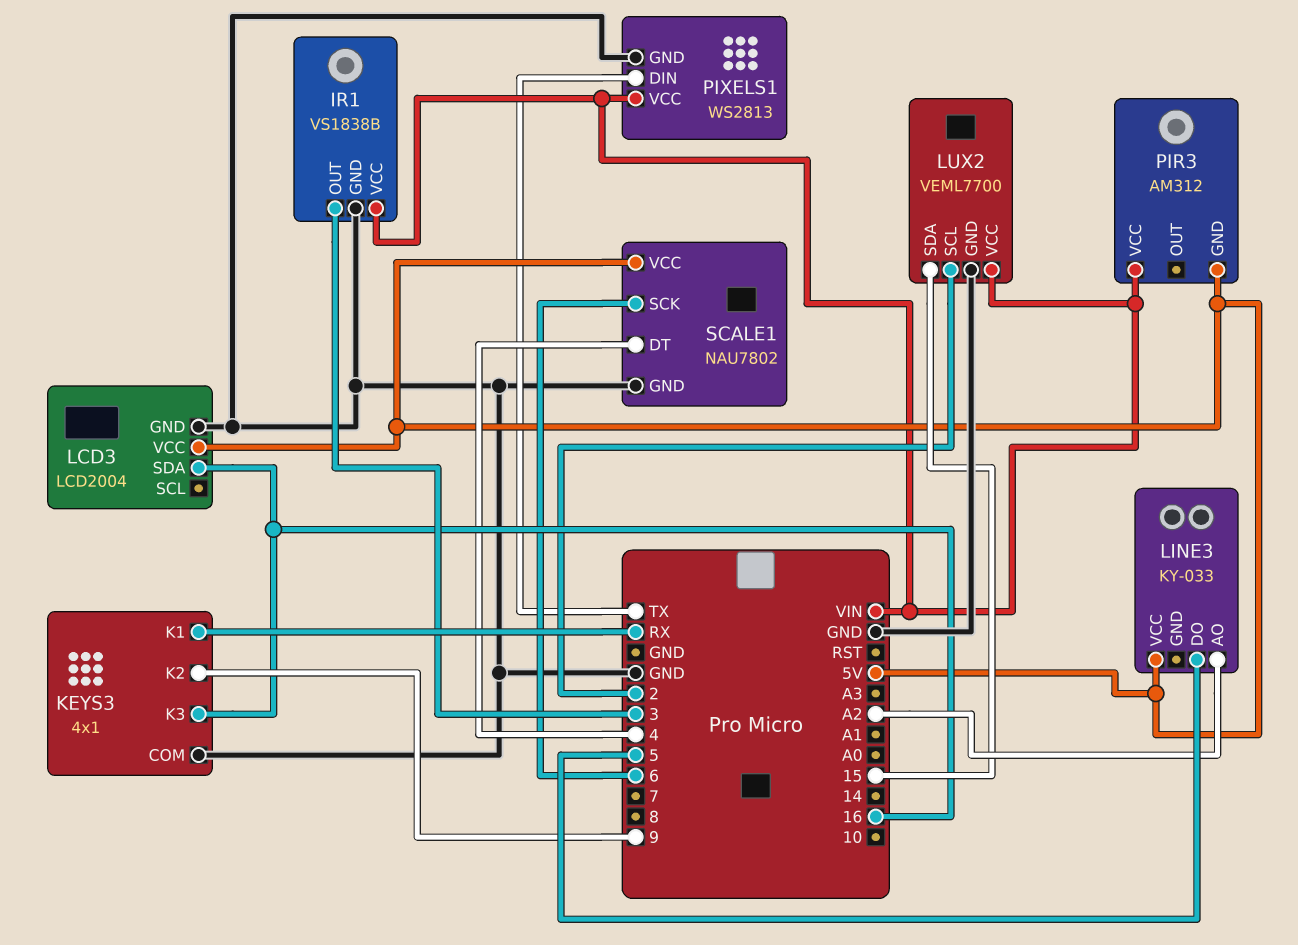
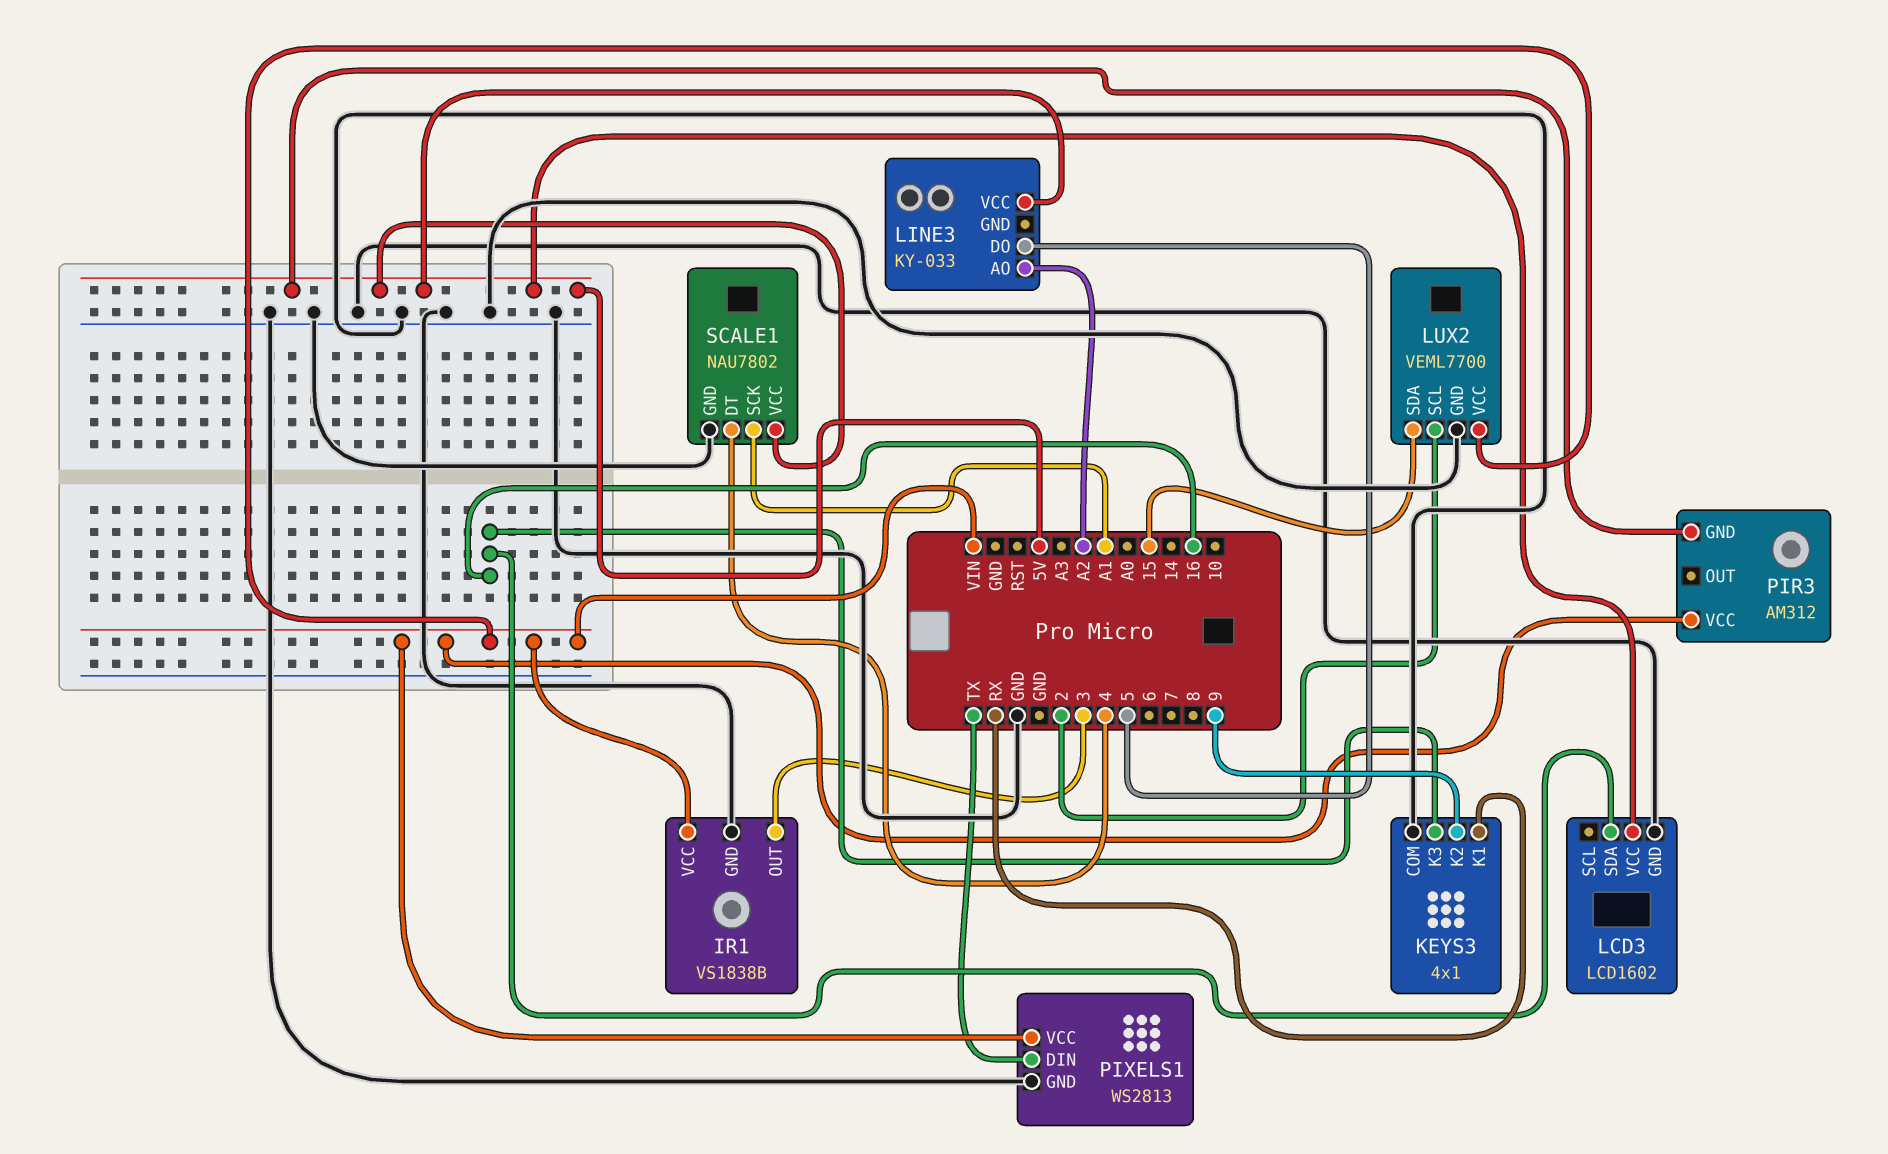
LCD3: LCD2004 -> LCD1602
SCALE1 pin SCK: 6 -> A1

